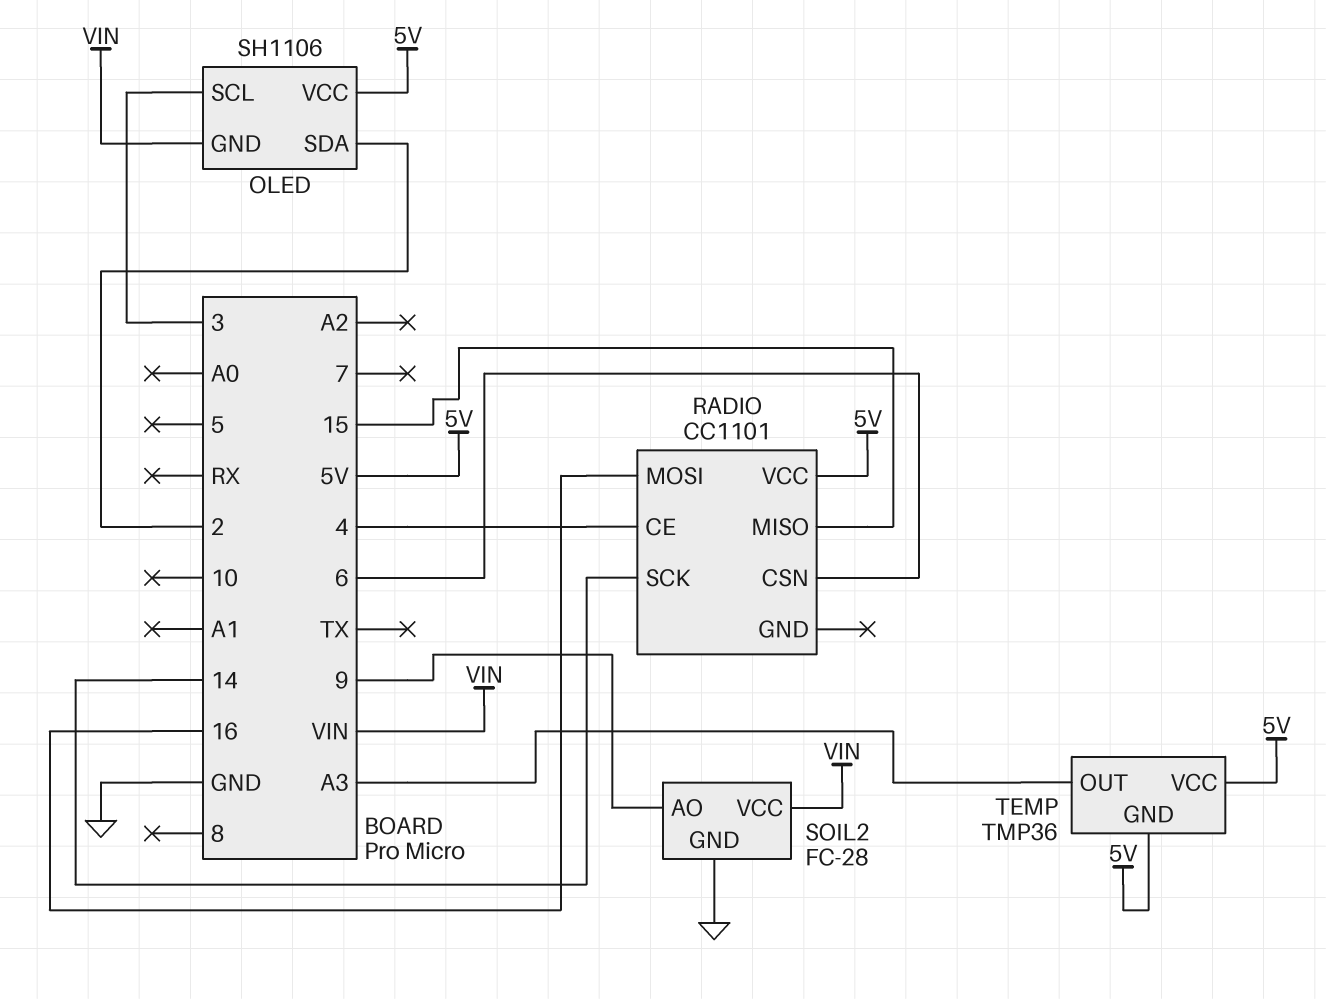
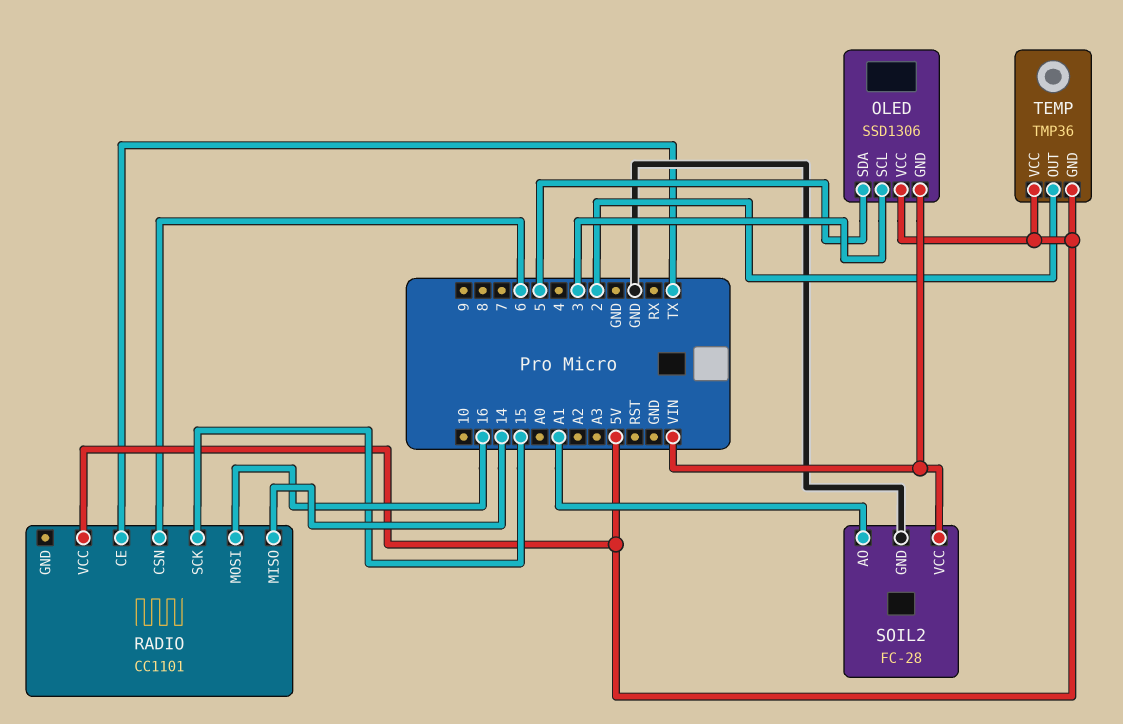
OLED: SH1106 -> SSD1306
OLED pin SDA: 2 -> 5
RADIO pin CE: 4 -> TX
RADIO pin MISO: 15 -> 14
RADIO pin SCK: 14 -> 15
SOIL2 pin AO: 9 -> A1
TEMP pin OUT: A3 -> 2

